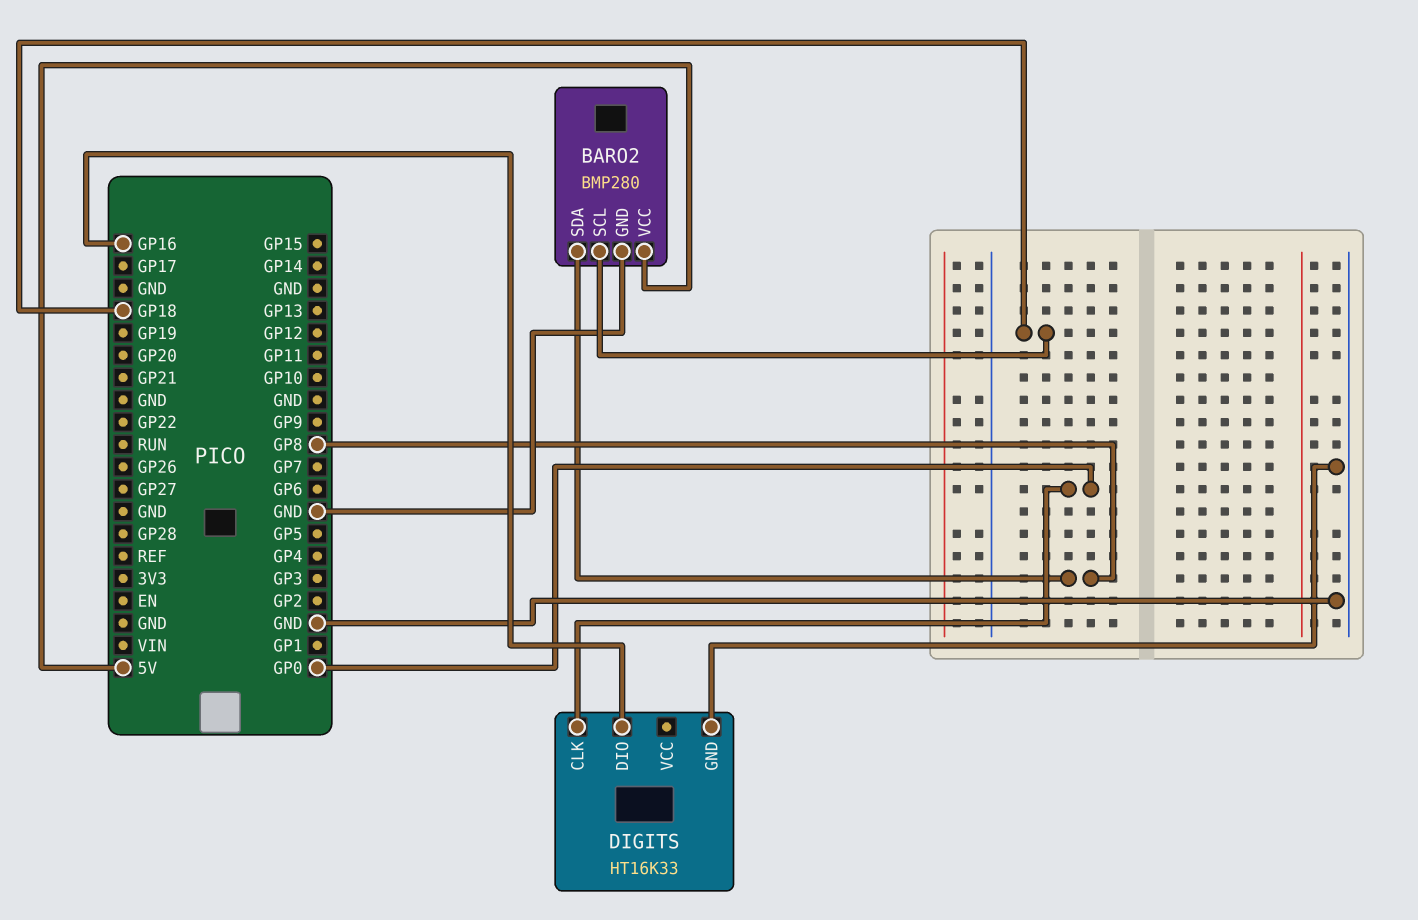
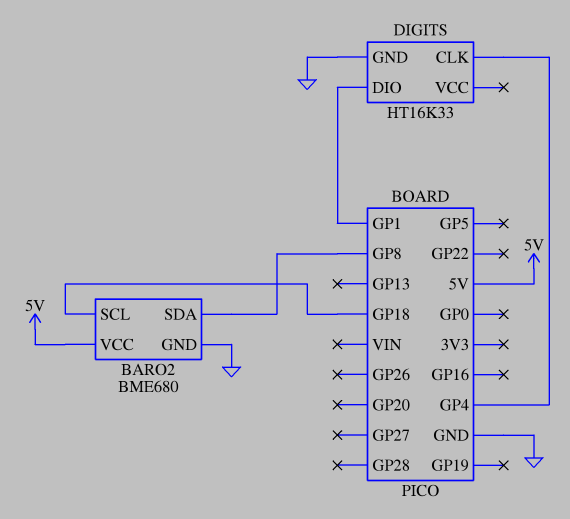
BARO2: BMP280 -> BME680
DIGITS pin CLK: GP0 -> GP4
DIGITS pin DIO: GP16 -> GP1

